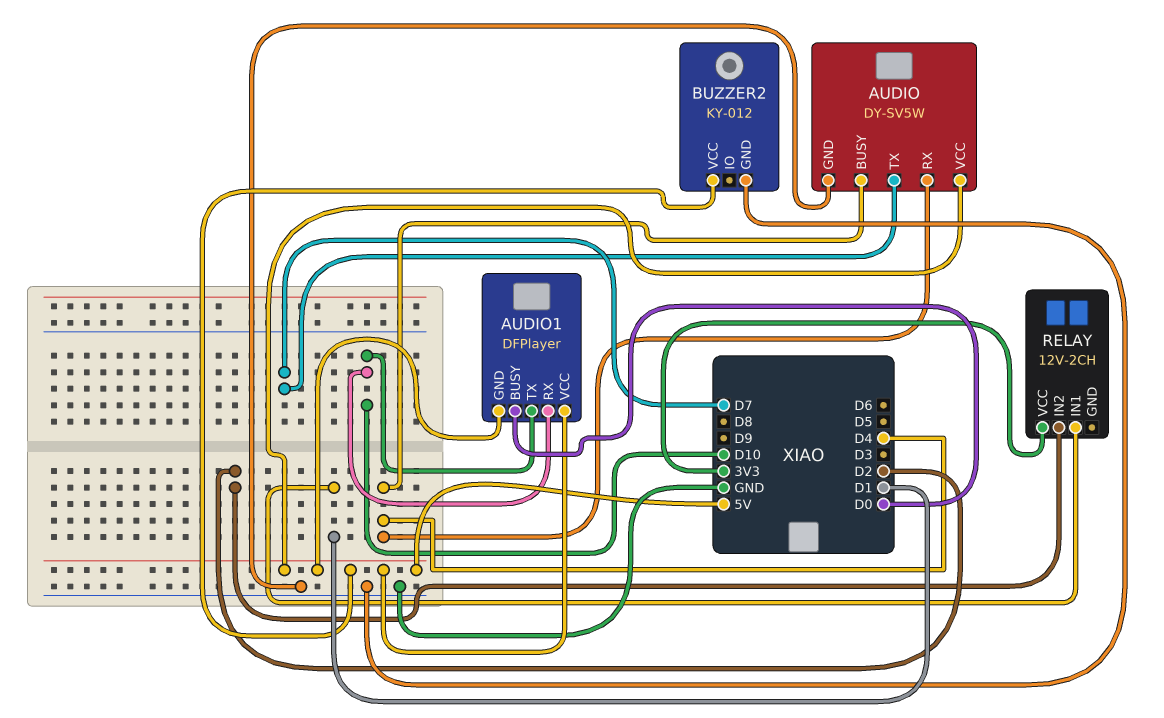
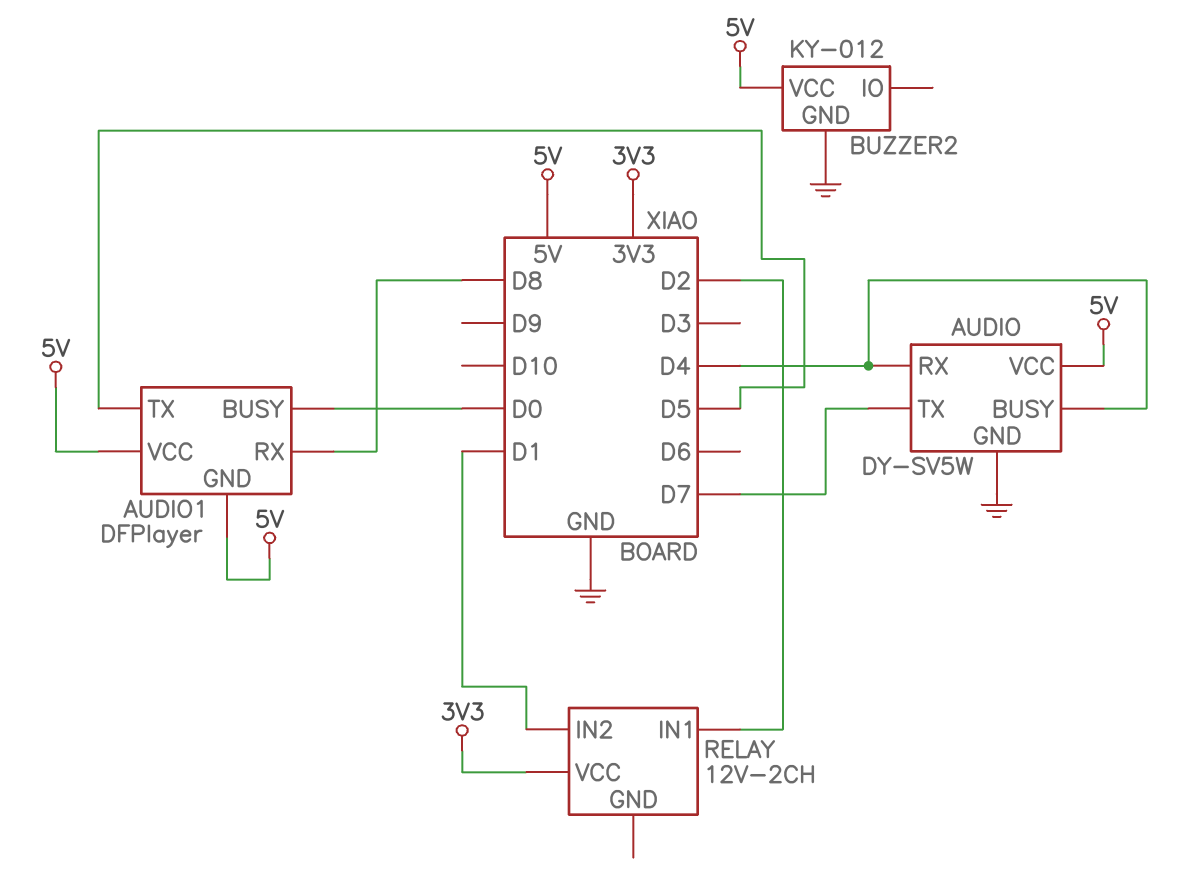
AUDIO1 pin RX: D10 -> D8
AUDIO1 pin TX: D10 -> D5
RELAY pin IN1: D1 -> D2
RELAY pin IN2: D2 -> D1

